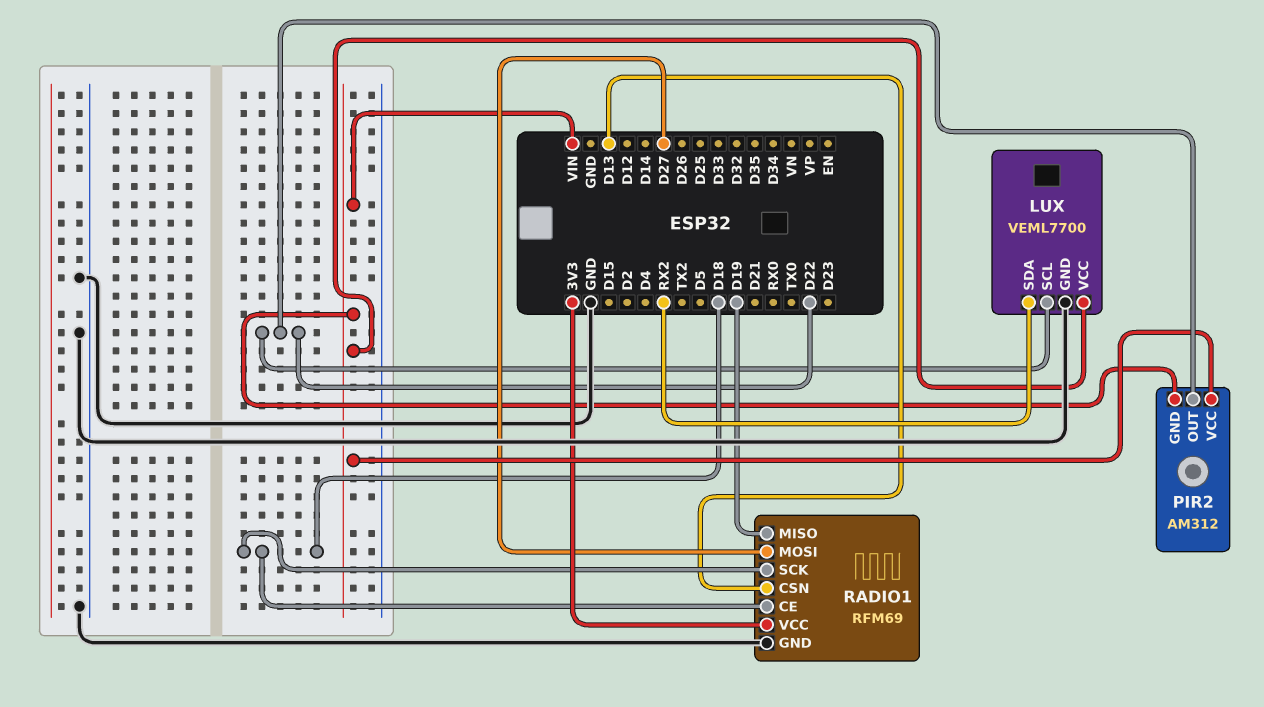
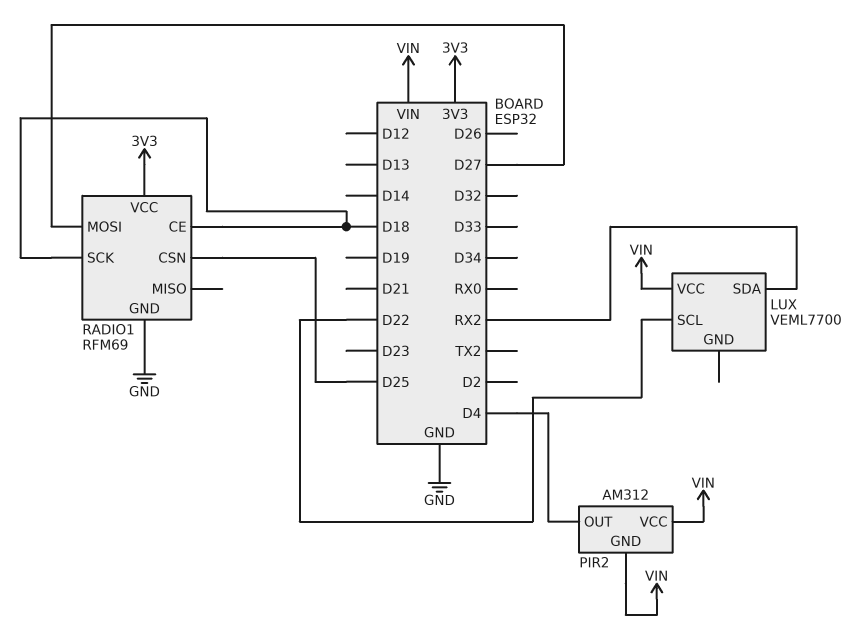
LUX pin GND: GND -> none
PIR2 pin OUT: D22 -> D4
RADIO1 pin CSN: D13 -> D25
RADIO1 pin MISO: D19 -> none

